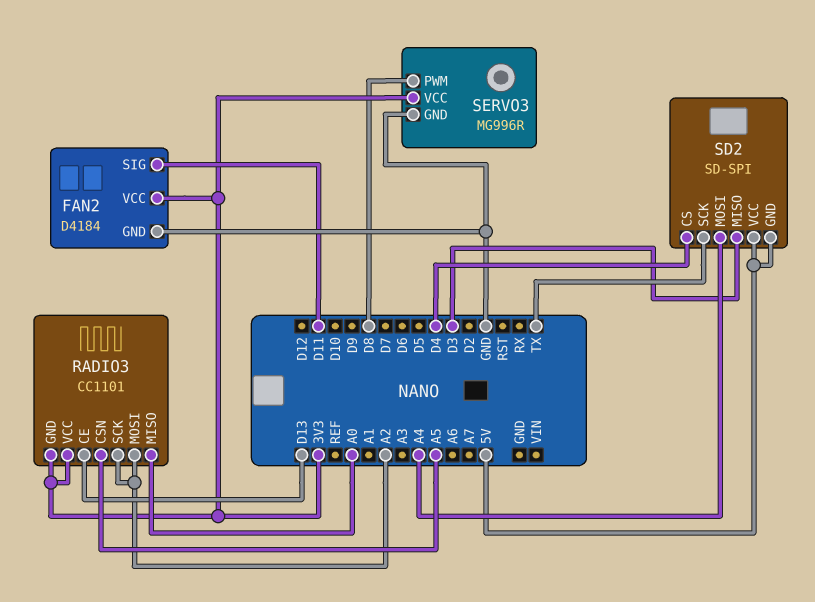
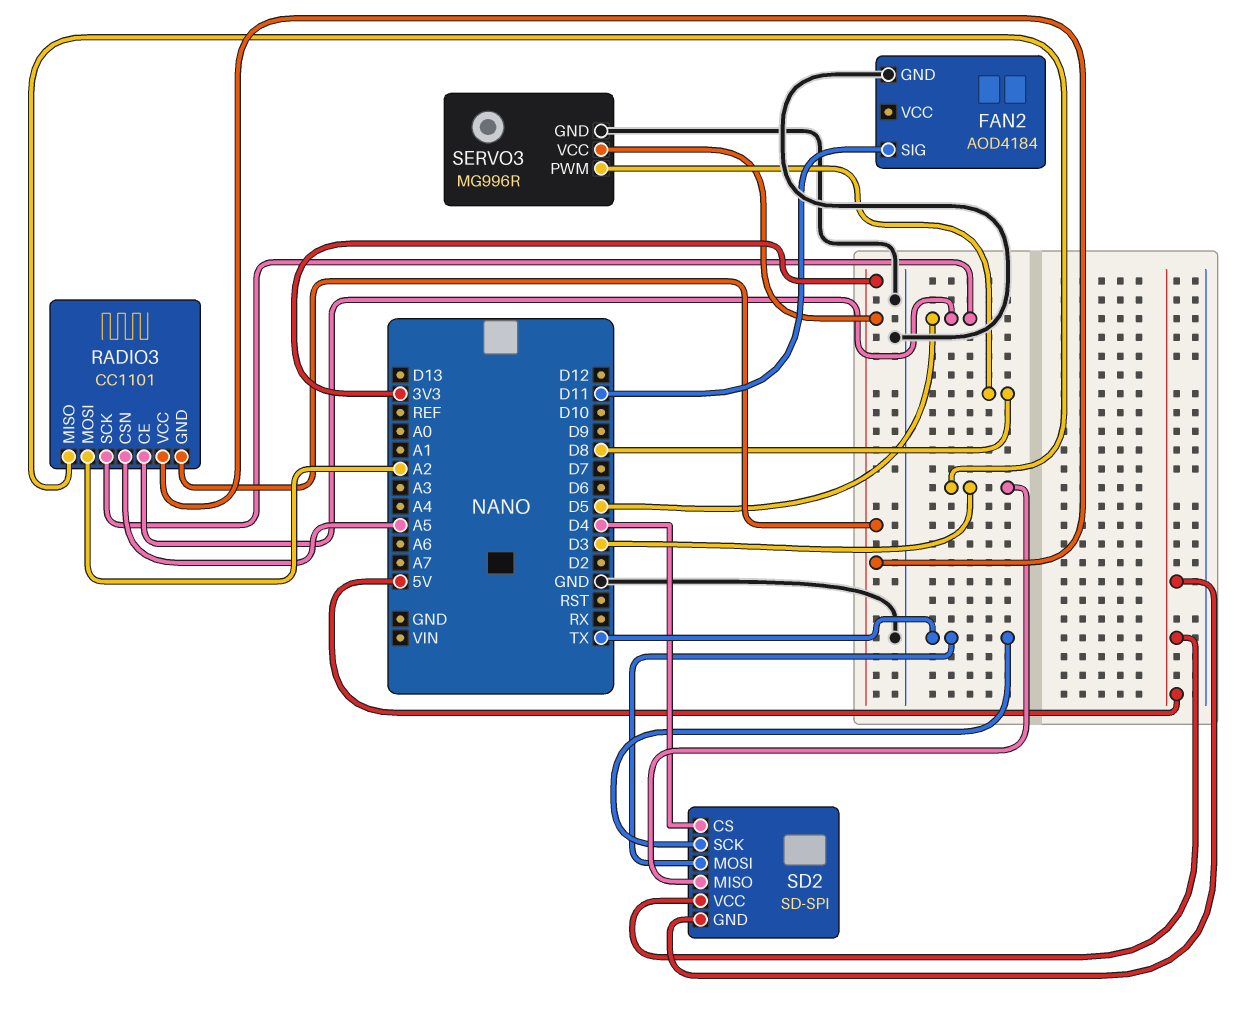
FAN2: D4184 -> AOD4184
FAN2 pin VCC: 3V3 -> none
RADIO3 pin CE: D13 -> D5
RADIO3 pin MISO: A0 -> D3
RADIO3 pin SCK: A2 -> D5
SD2 pin MOSI: A4 -> TX

